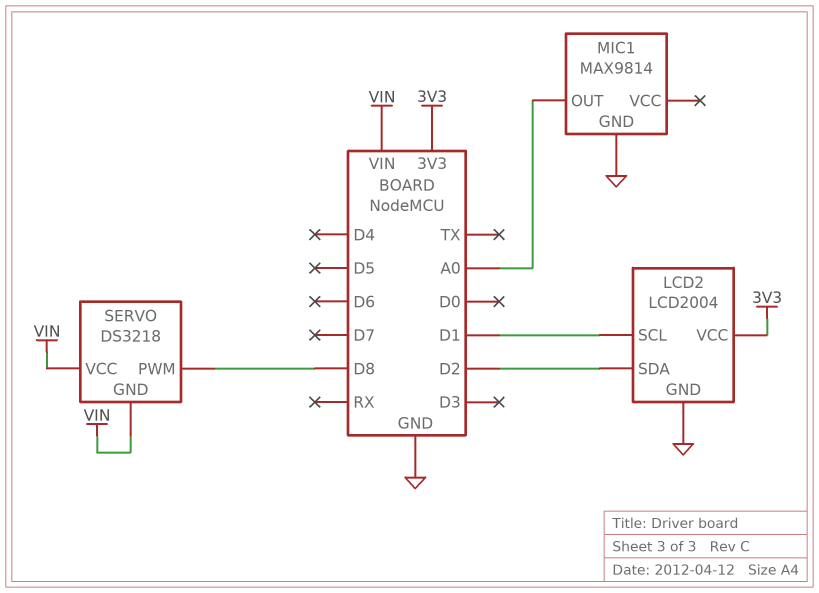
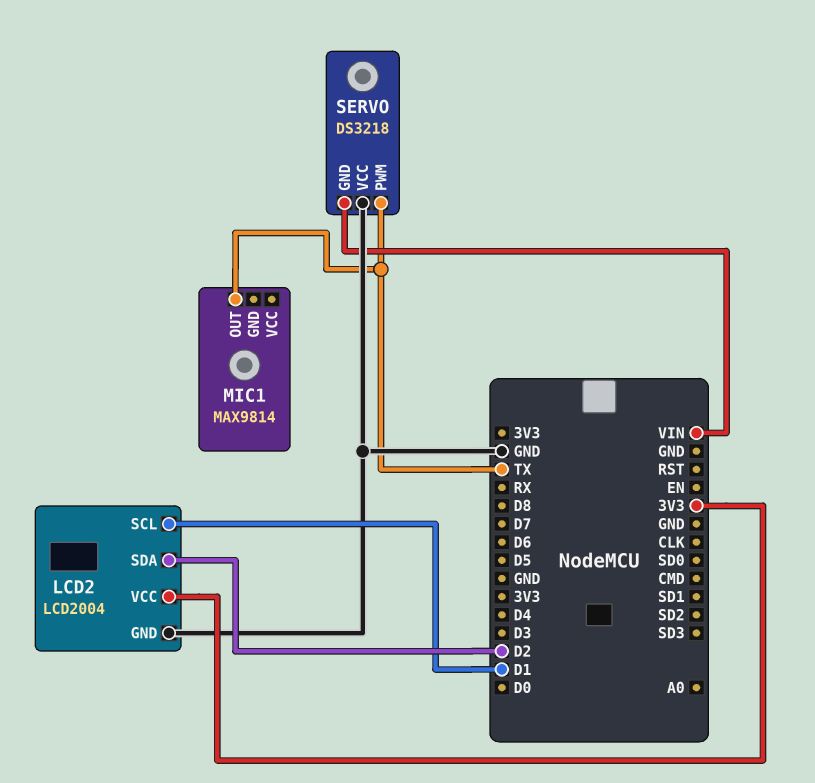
MIC1 pin GND: GND -> none
MIC1 pin OUT: A0 -> TX
SERVO pin PWM: D8 -> TX
SERVO pin VCC: VIN -> GND

